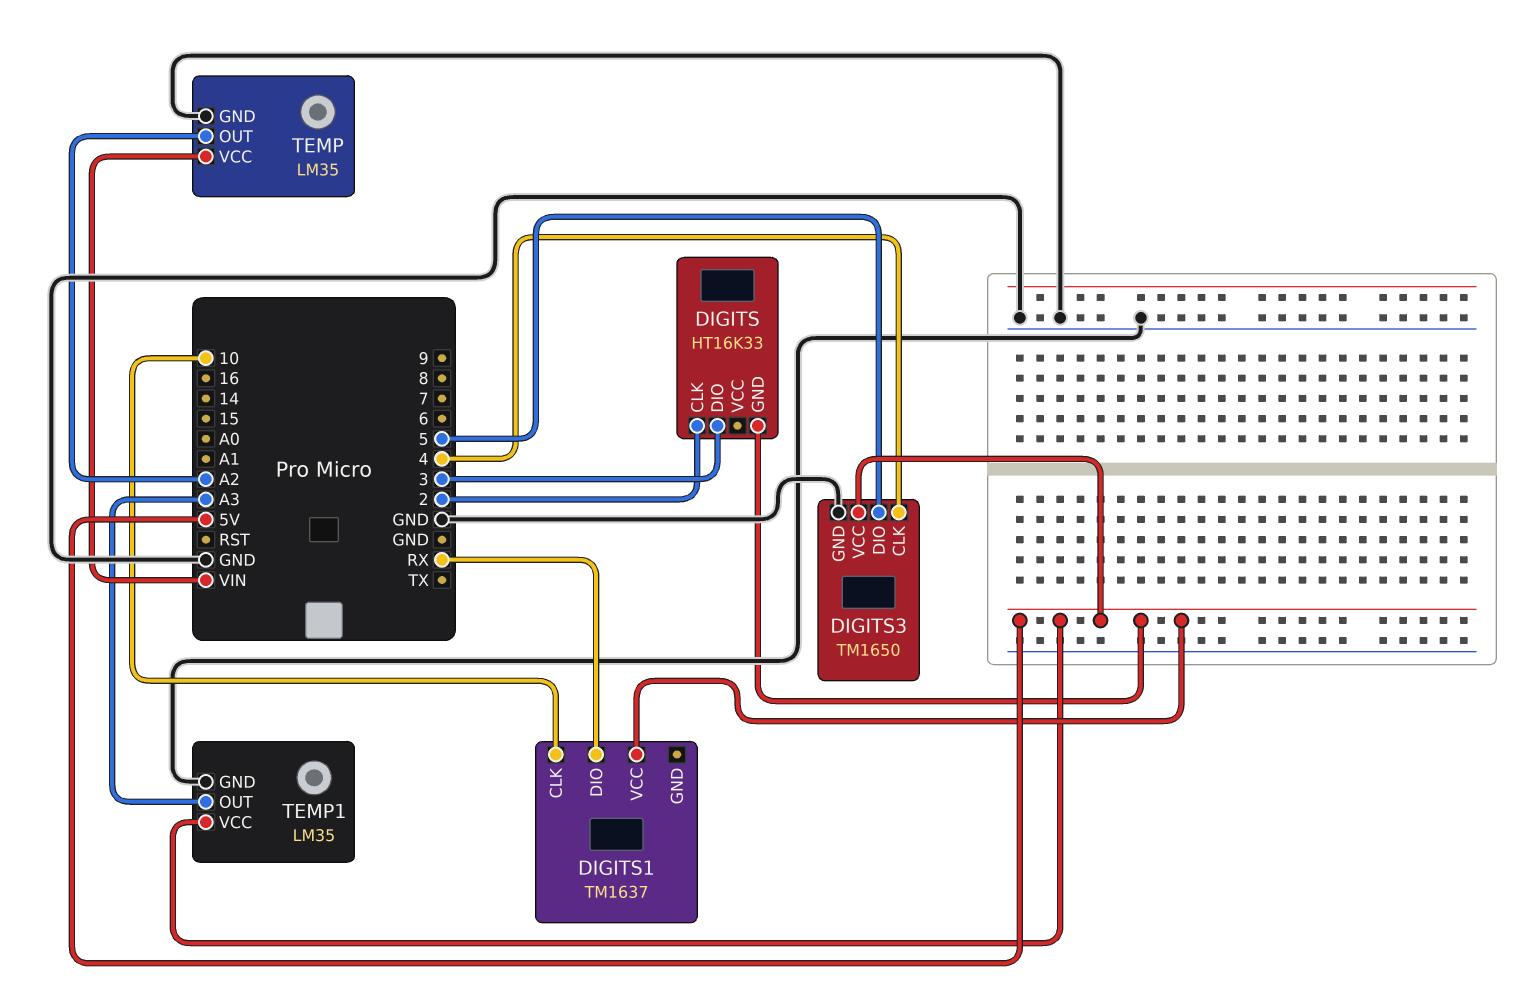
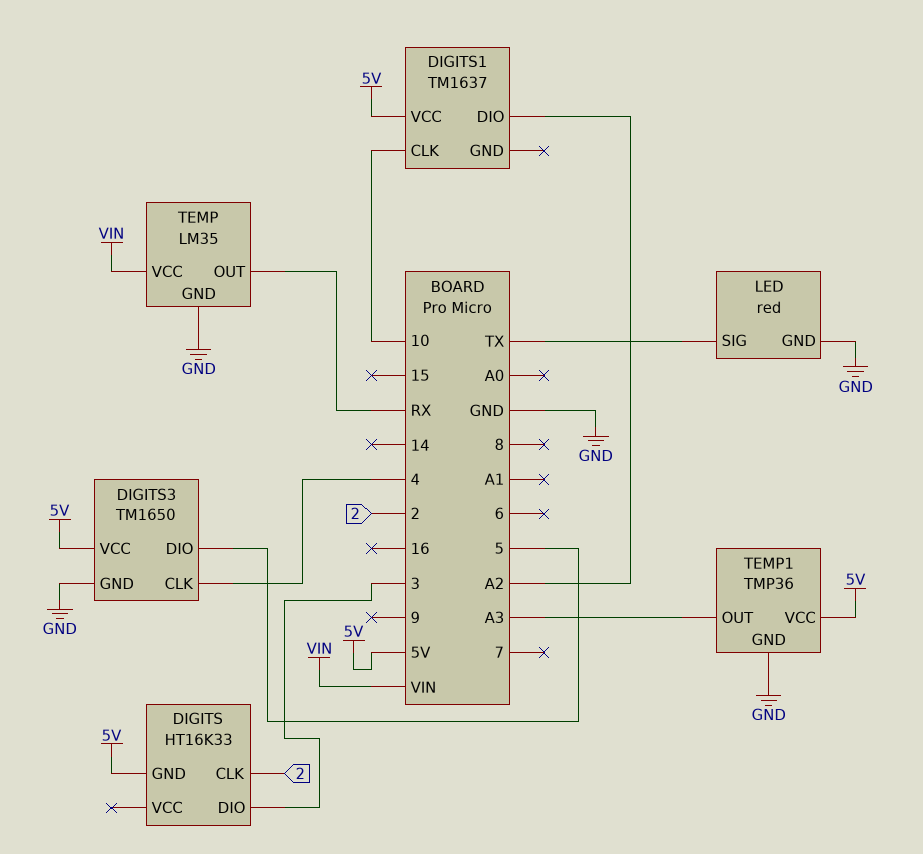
DIGITS1 pin DIO: RX -> A2
LED: none -> red
LED pin GND: none -> GND
LED pin SIG: none -> TX
TEMP pin OUT: A2 -> RX
TEMP1: LM35 -> TMP36

